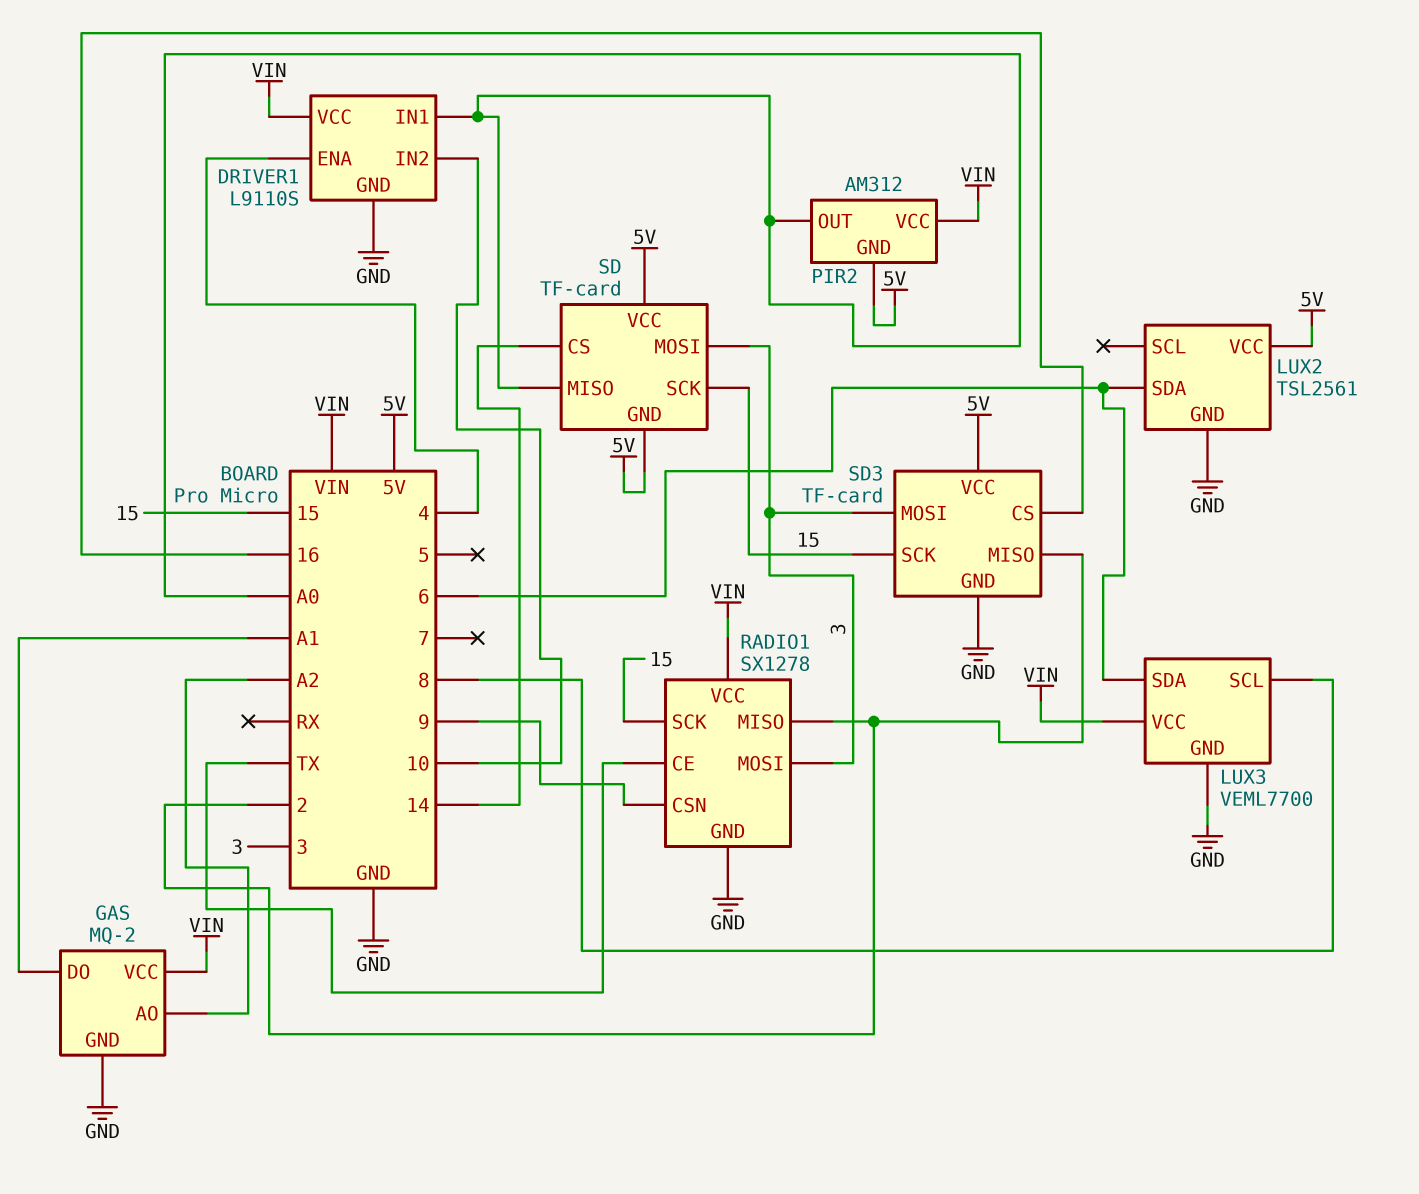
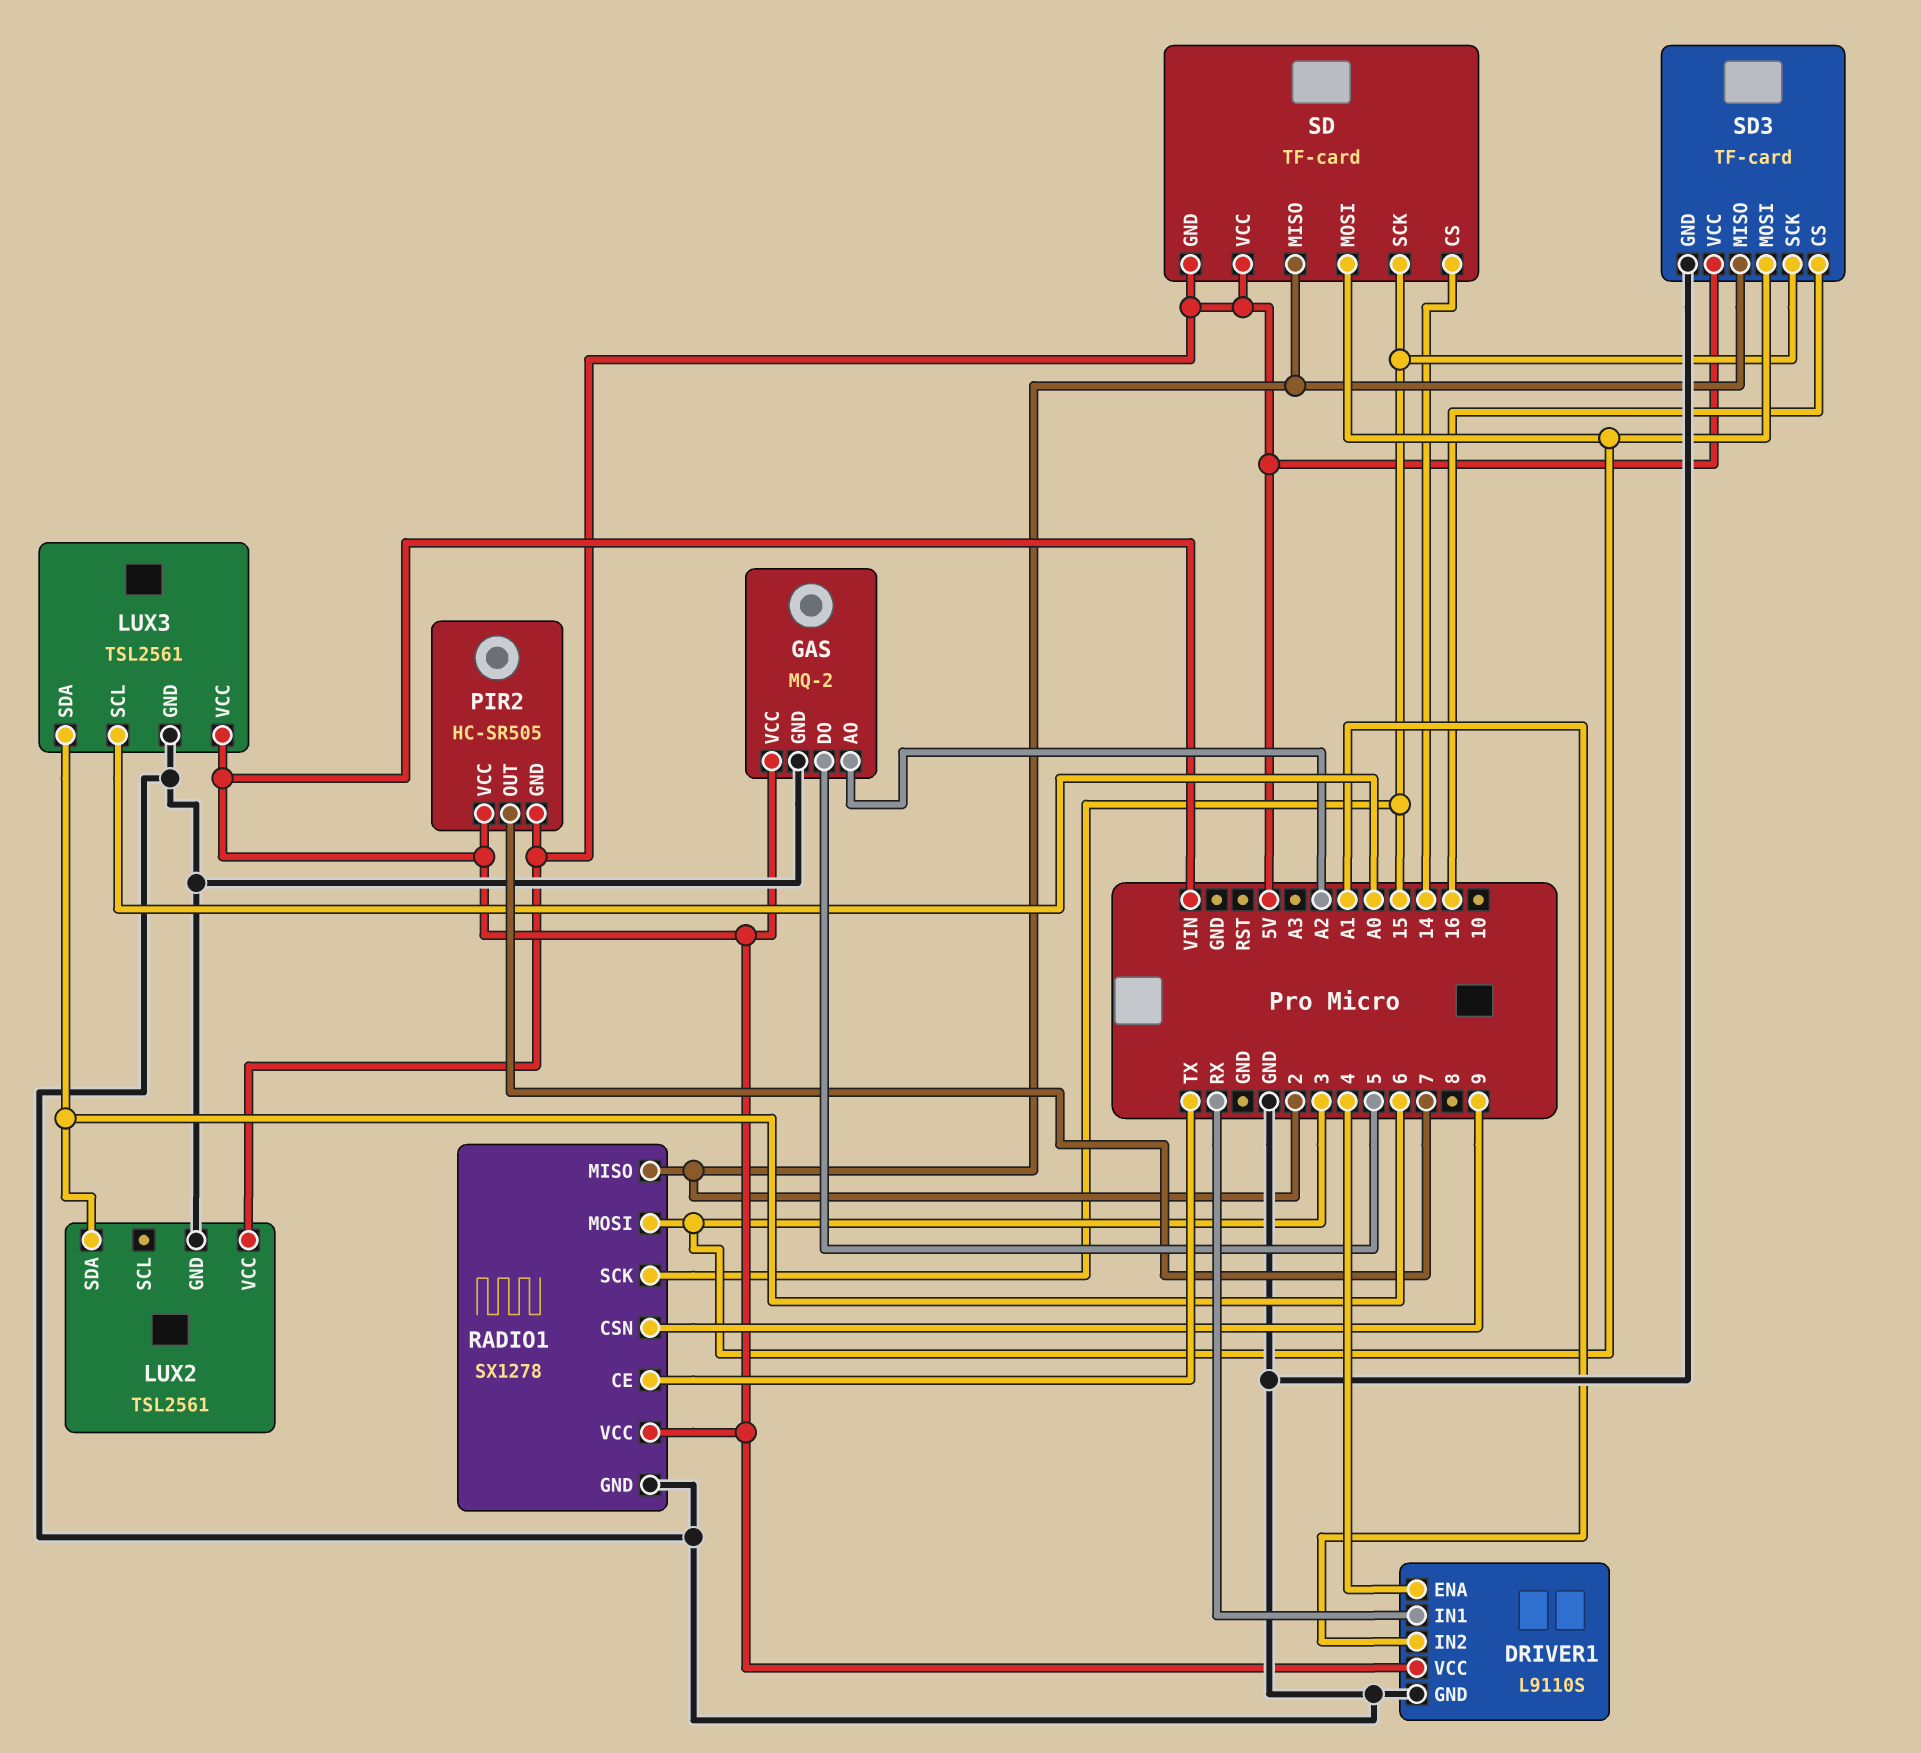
DRIVER1 pin IN1: A0 -> RX
DRIVER1 pin IN2: 10 -> A1
GAS pin DO: A1 -> 5
LUX3: VEML7700 -> TSL2561
LUX3 pin SCL: 8 -> A0
PIR2: AM312 -> HC-SR505
PIR2 pin OUT: A0 -> 7
SD pin MISO: A0 -> 2

